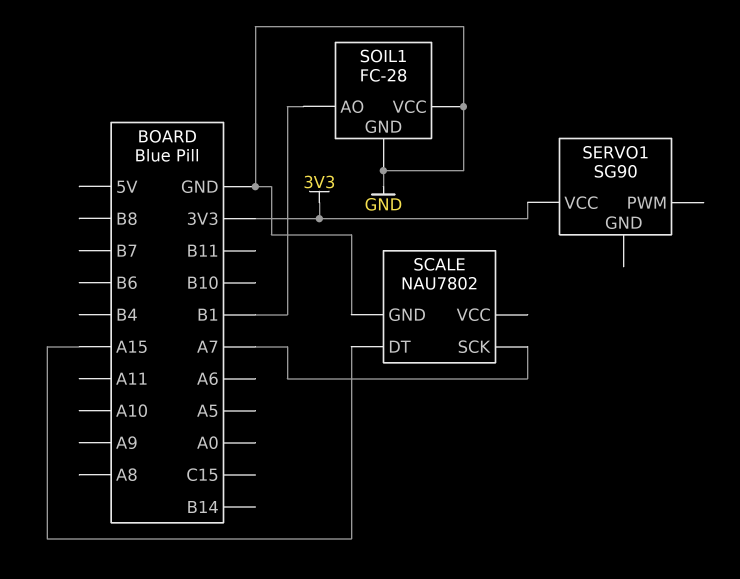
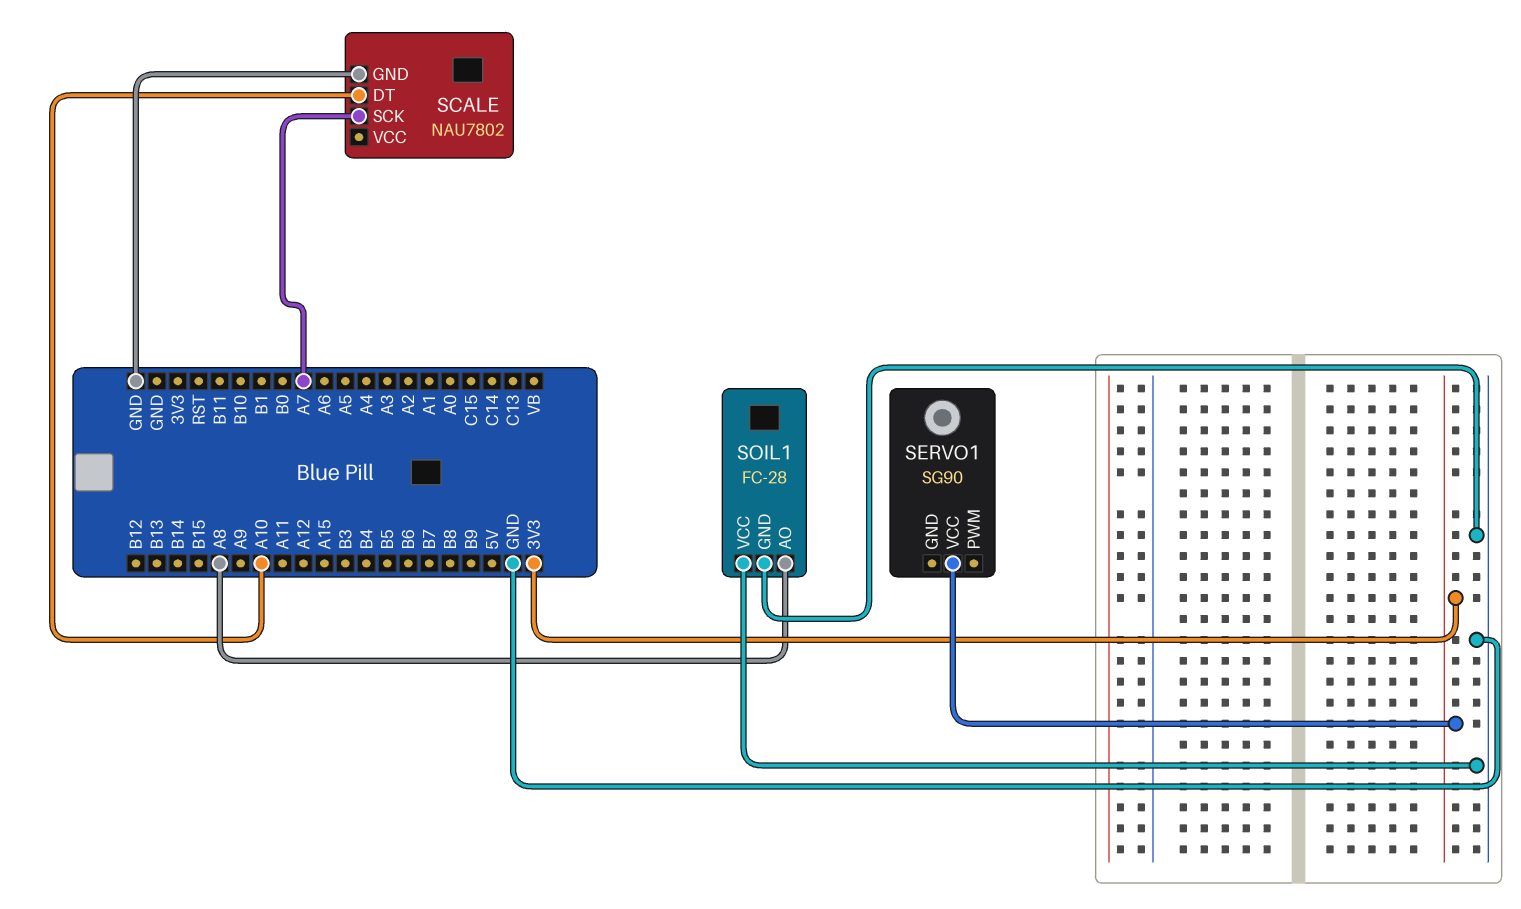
SCALE pin DT: A15 -> A10
SOIL1 pin AO: B1 -> A8

